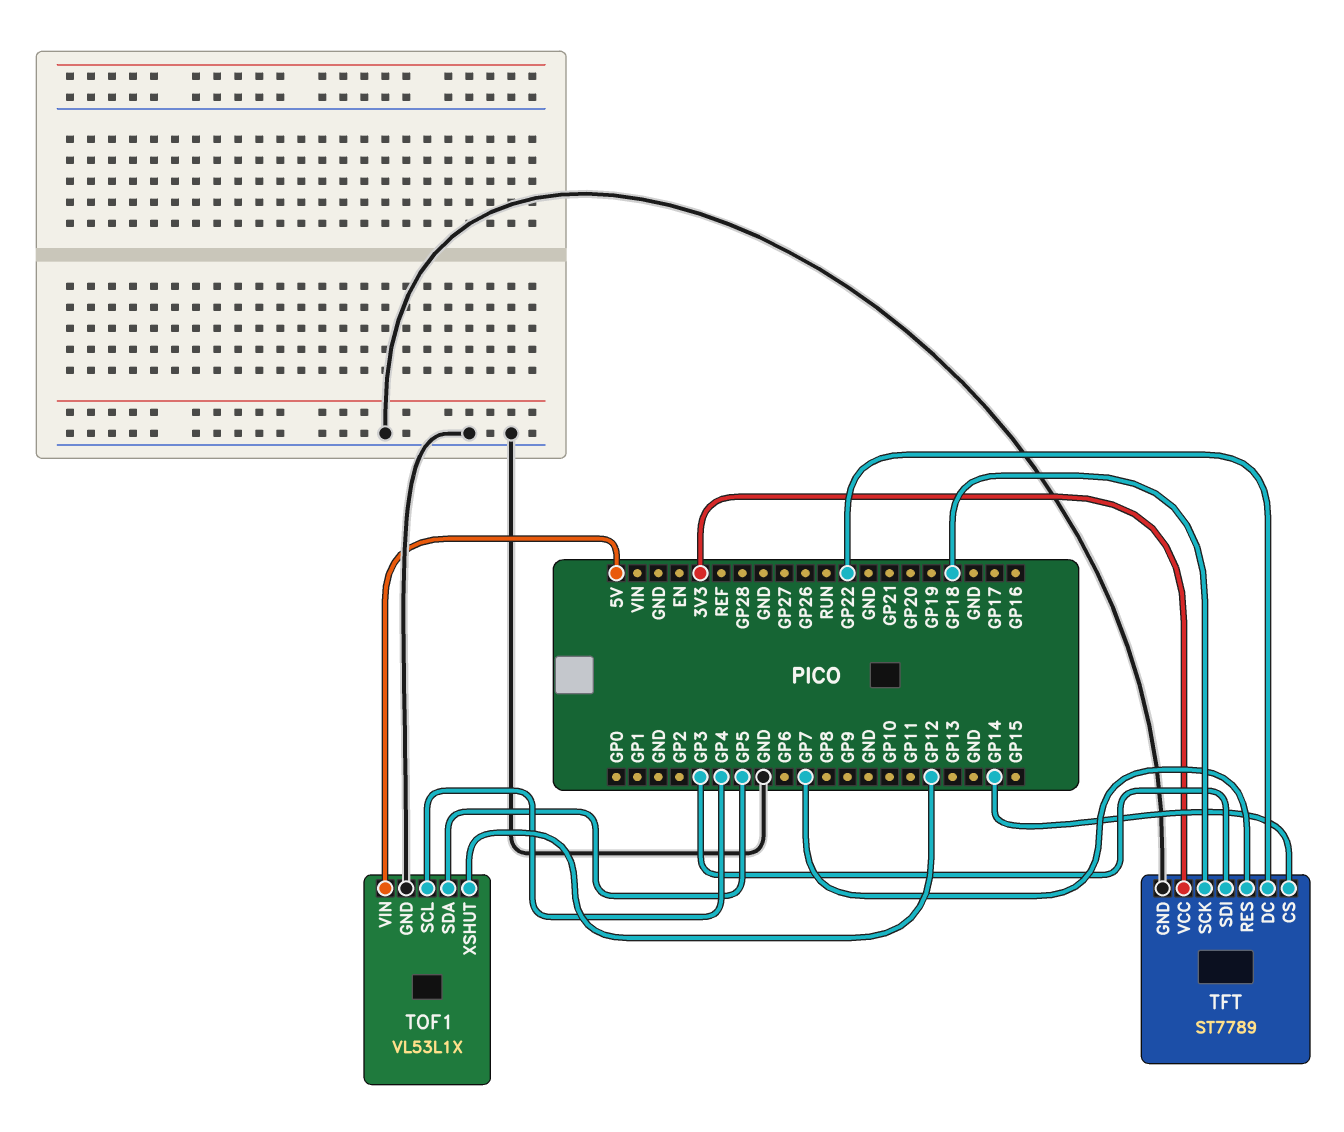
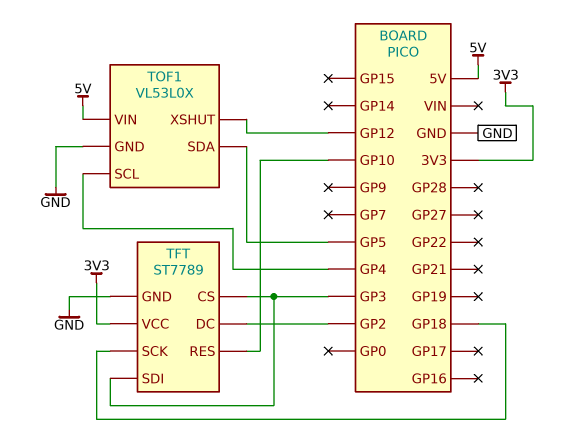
TFT pin CS: GP14 -> GP3
TFT pin DC: GP22 -> GP2
TFT pin RES: GP7 -> GP10
TOF1: VL53L1X -> VL53L0X

